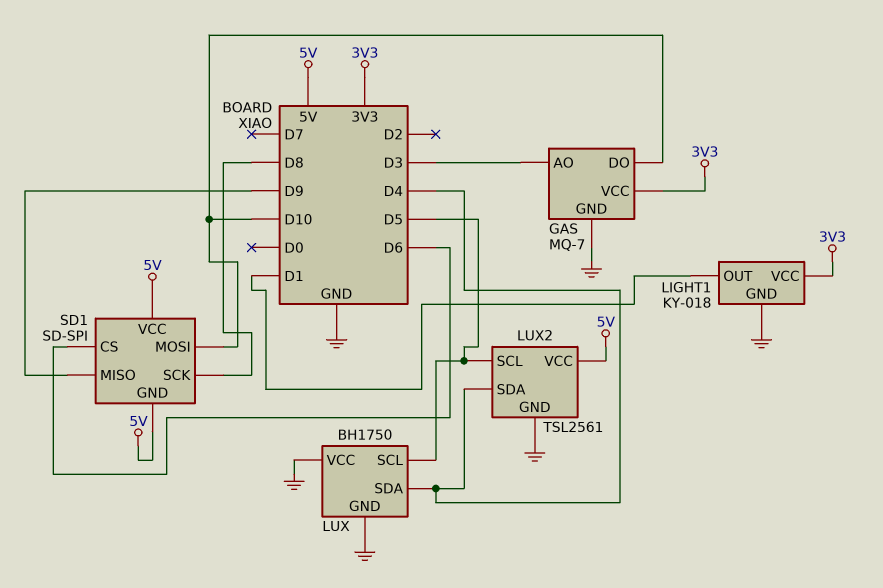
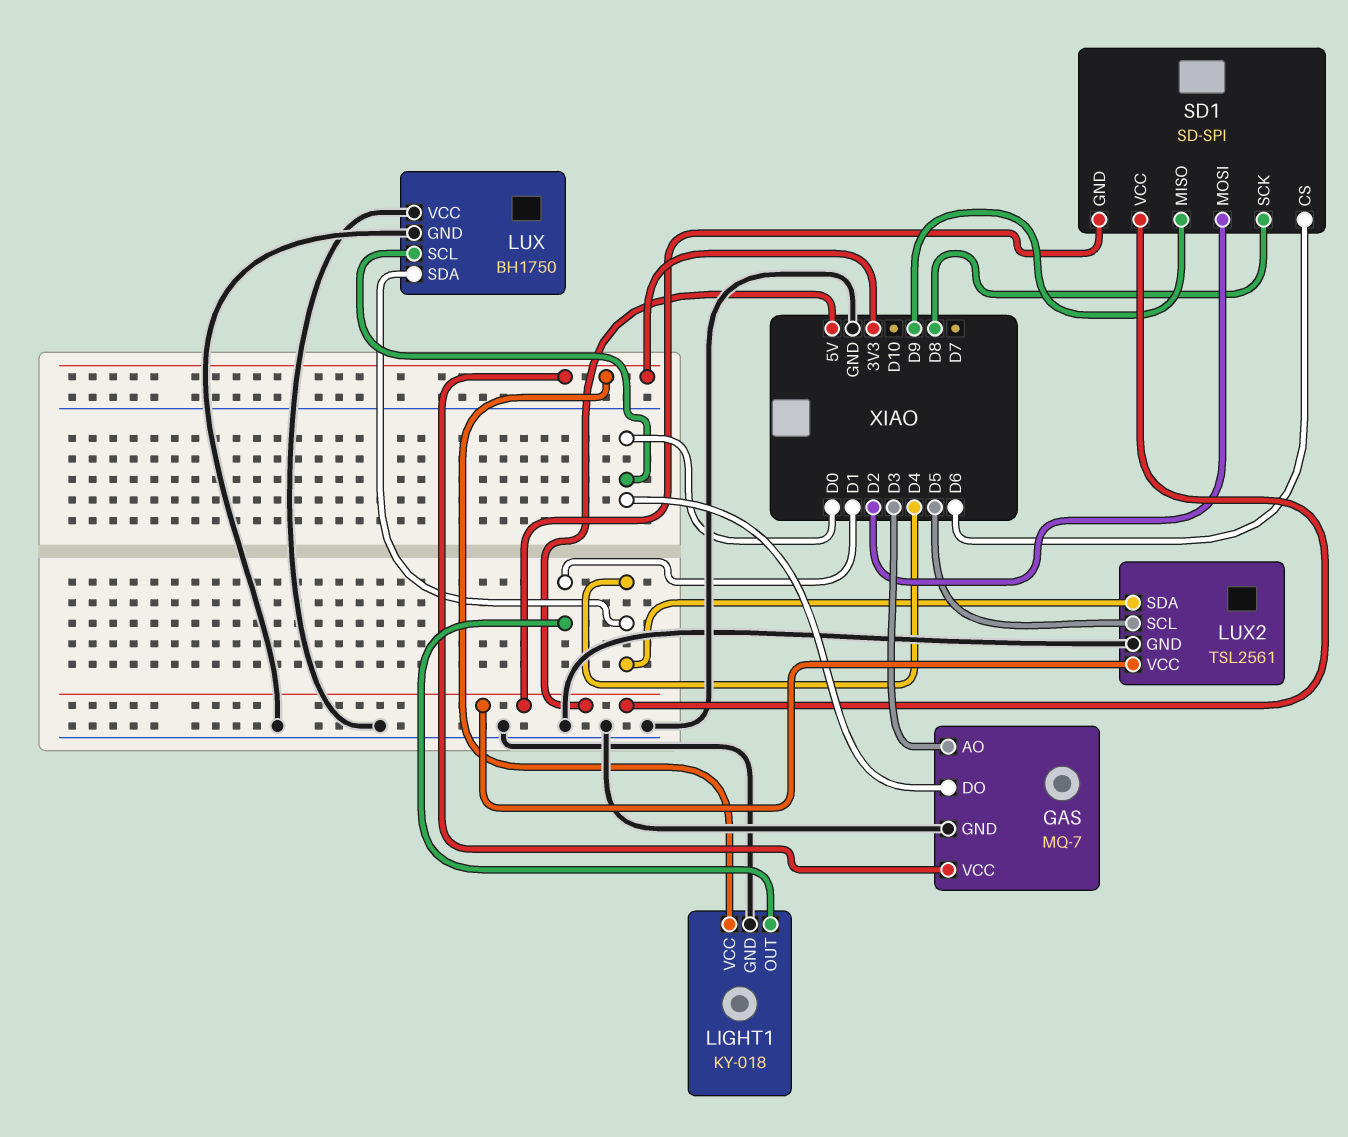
GAS pin DO: D10 -> D0
LUX pin SCL: D5 -> D0
SD1 pin MOSI: D10 -> D2

